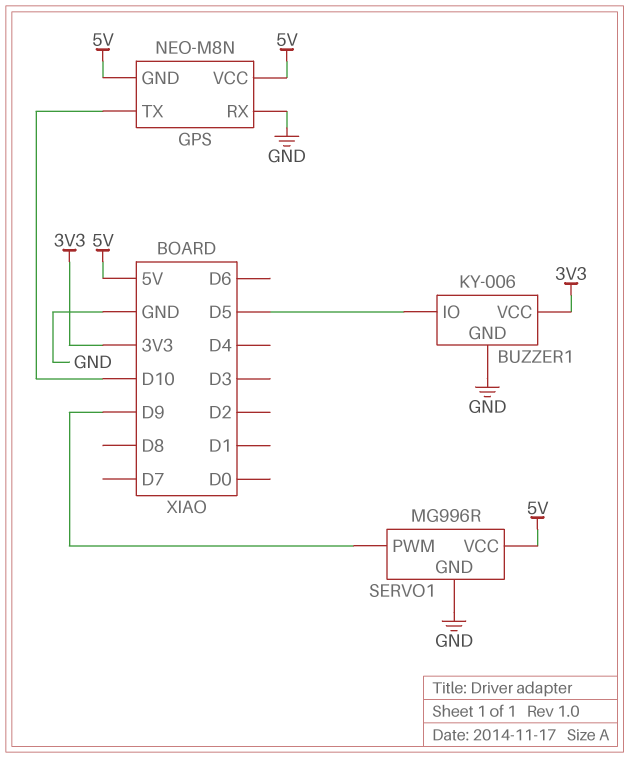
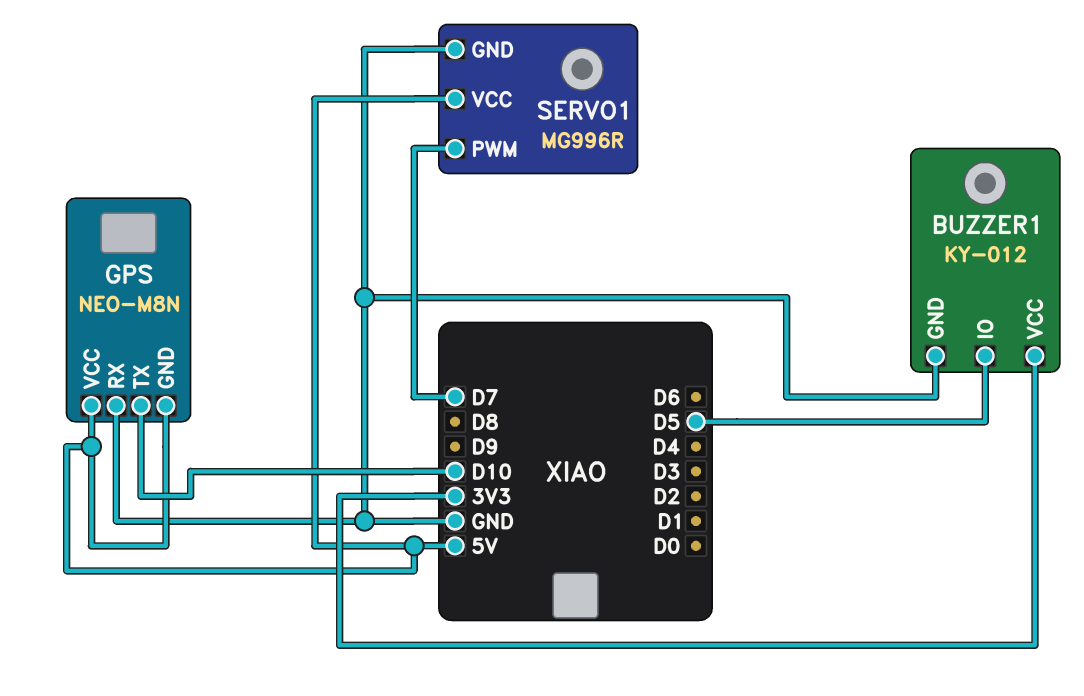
BUZZER1: KY-006 -> KY-012
SERVO1 pin PWM: D9 -> D7

